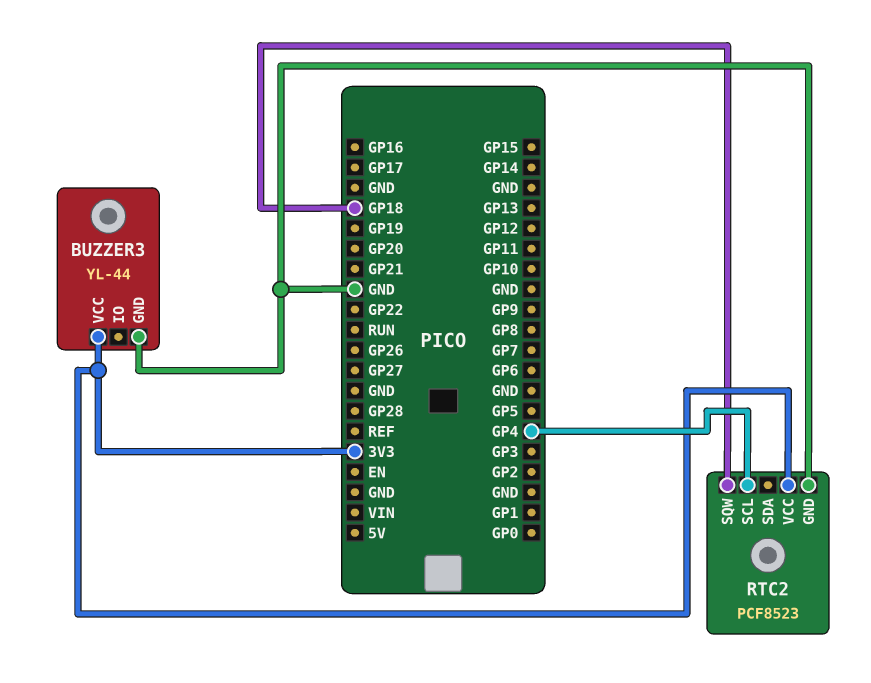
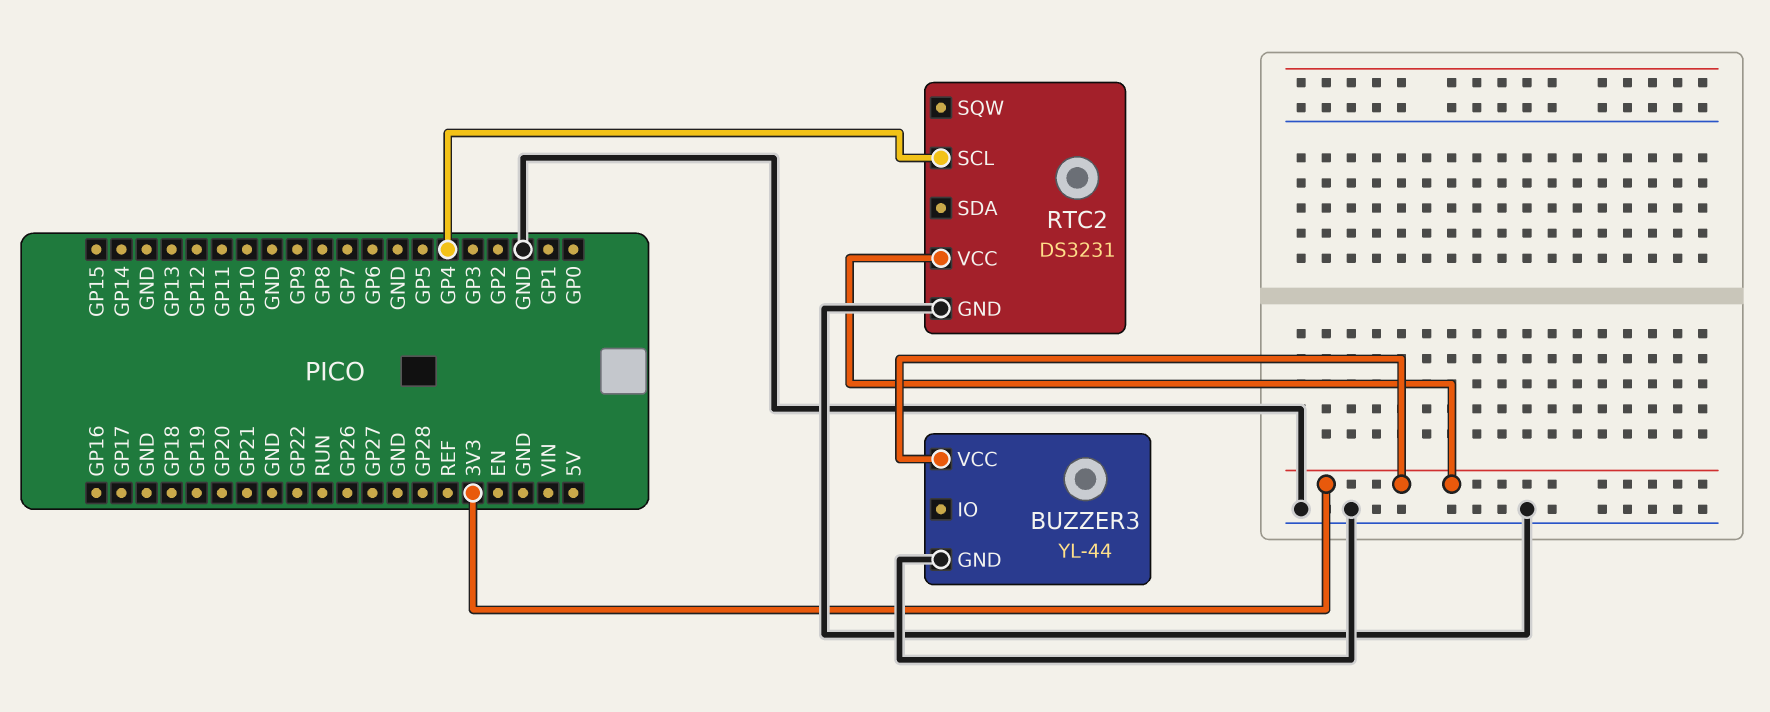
RTC2: PCF8523 -> DS3231
RTC2 pin SQW: GP18 -> none

